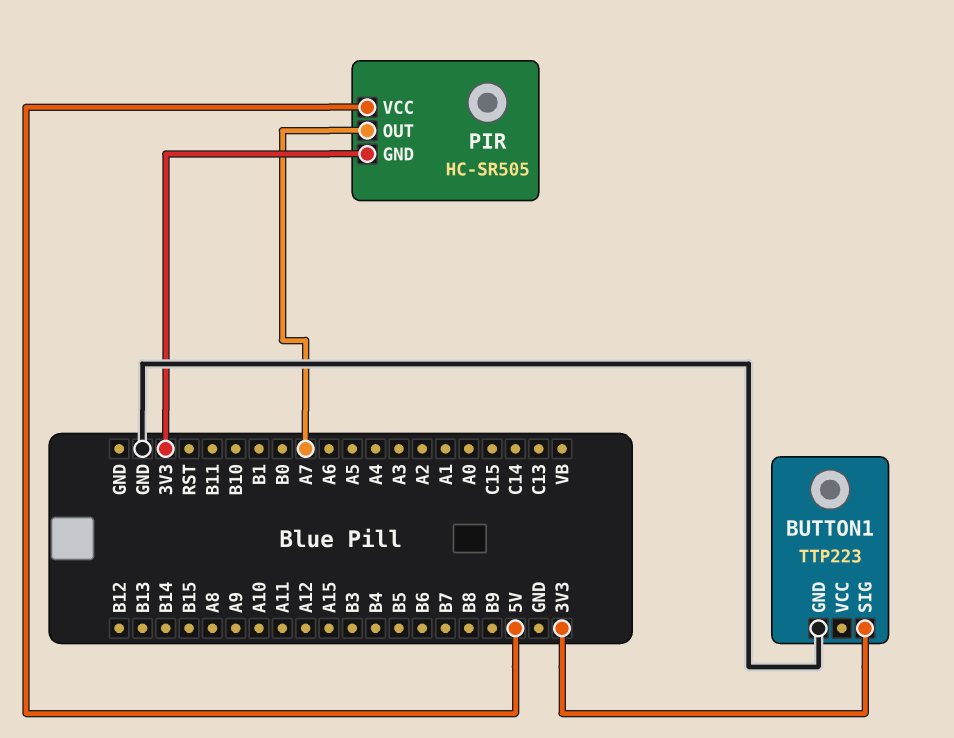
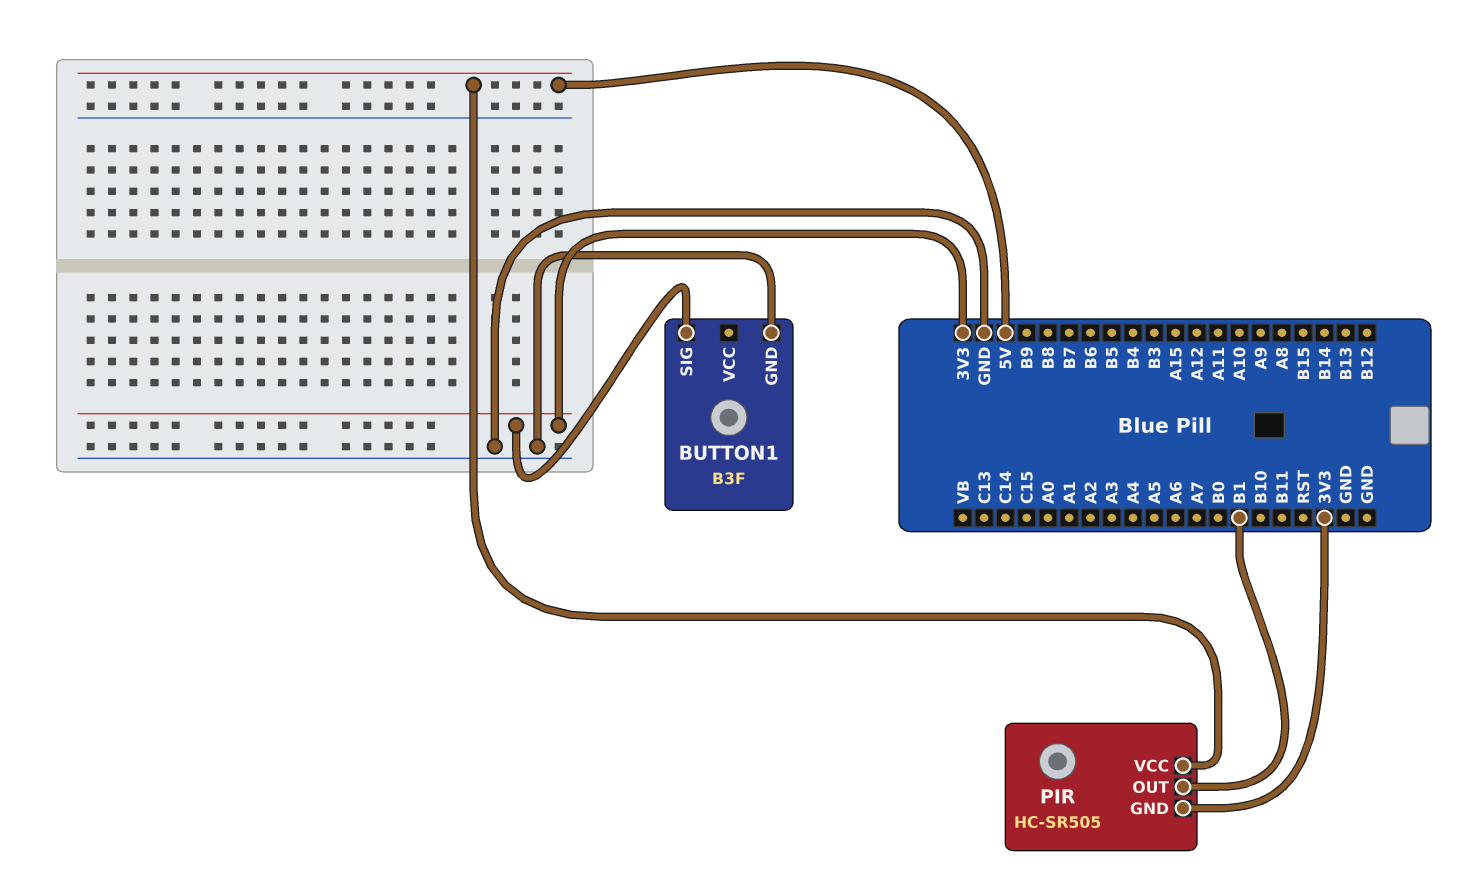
BUTTON1: TTP223 -> B3F
PIR pin OUT: A7 -> B1

